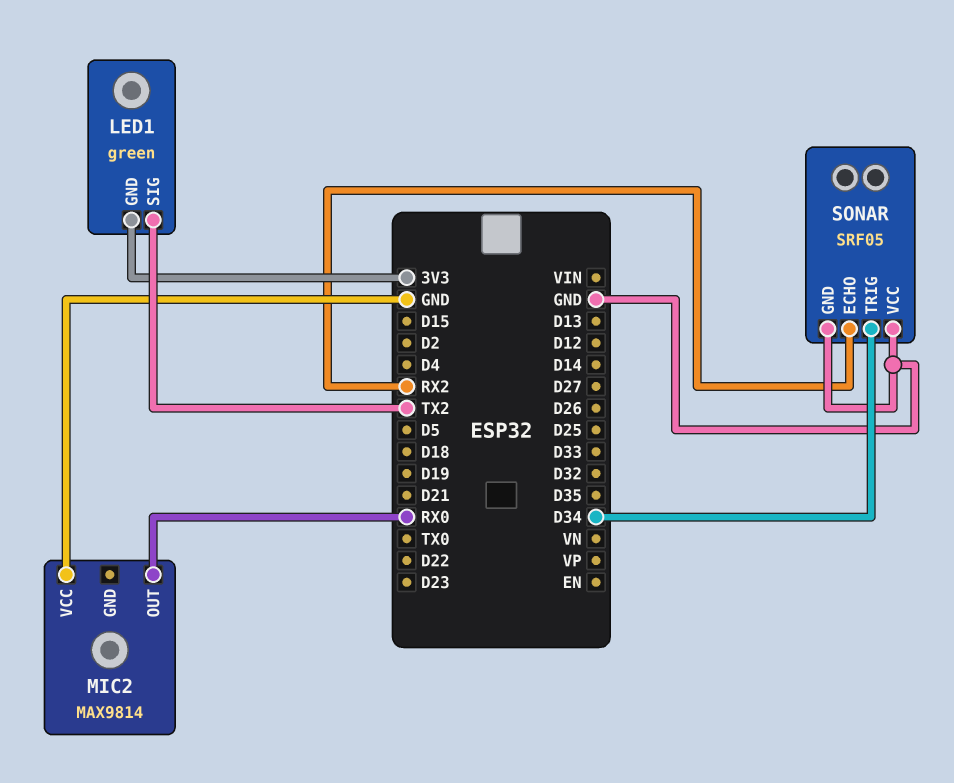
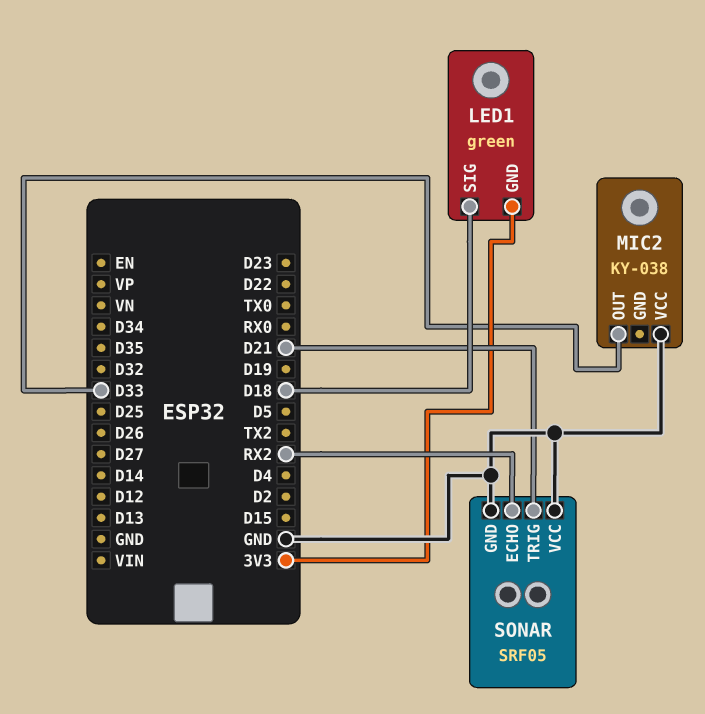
LED1 pin SIG: TX2 -> D18
MIC2: MAX9814 -> KY-038
MIC2 pin OUT: RX0 -> D33
SONAR pin TRIG: D34 -> D21

